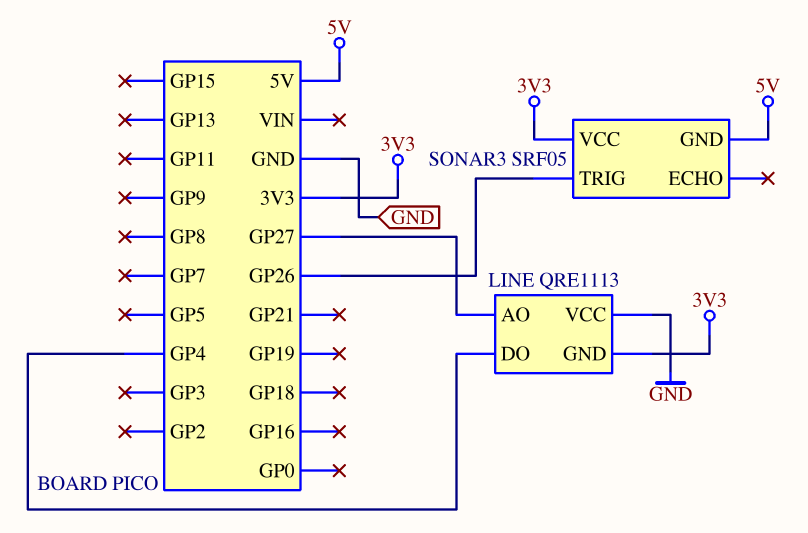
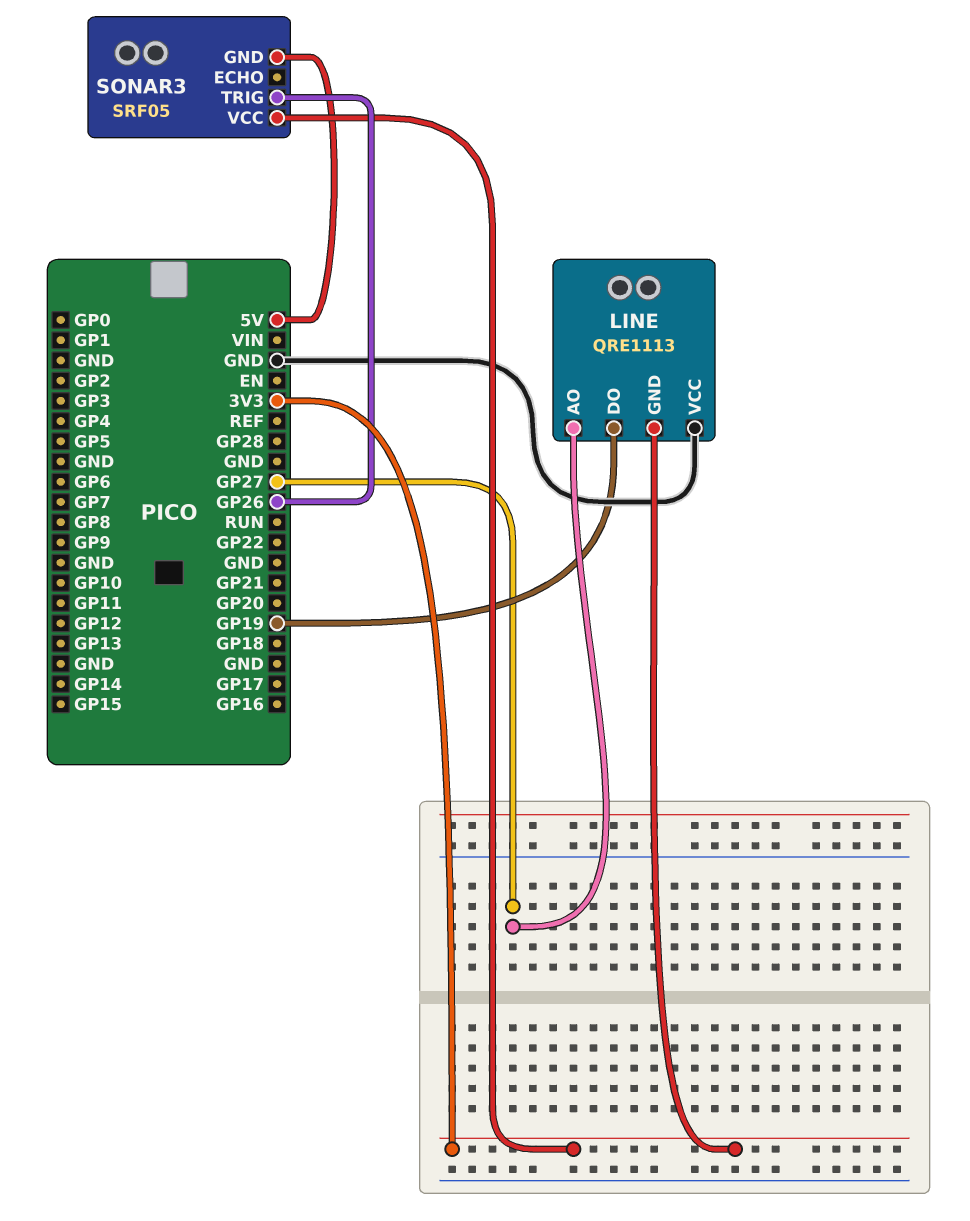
LINE pin DO: GP4 -> GP19

